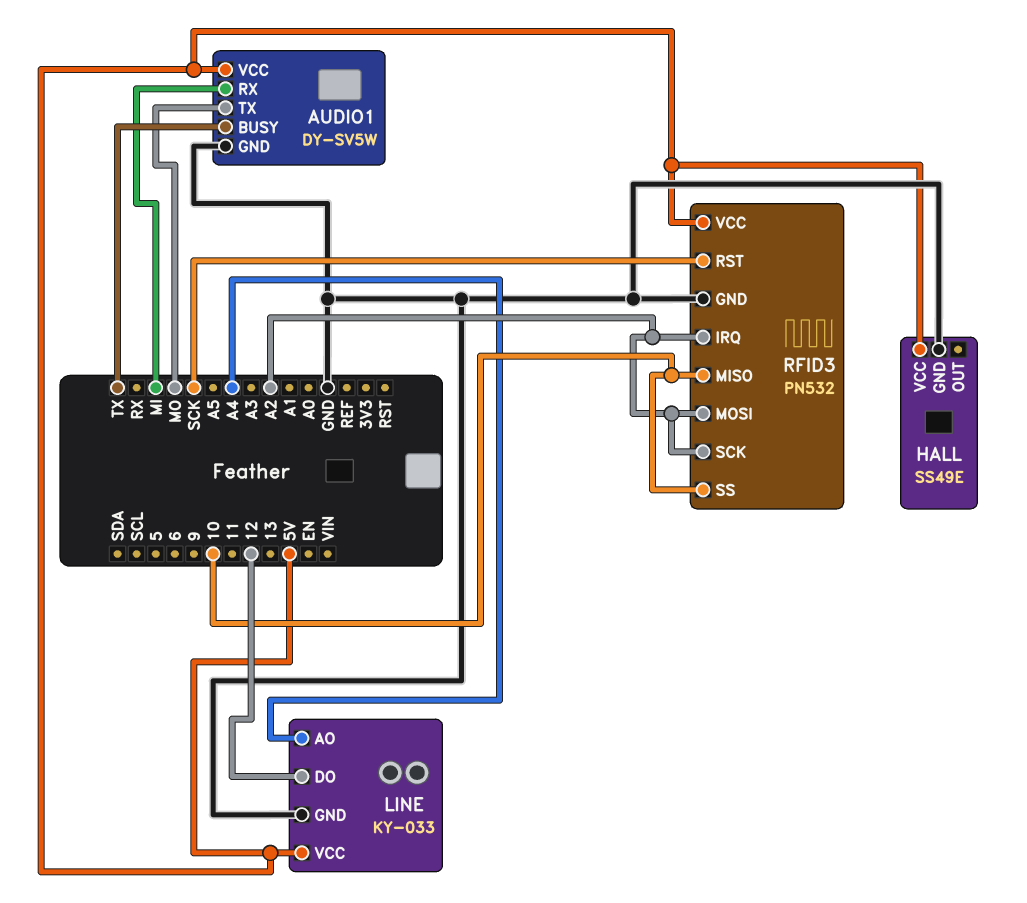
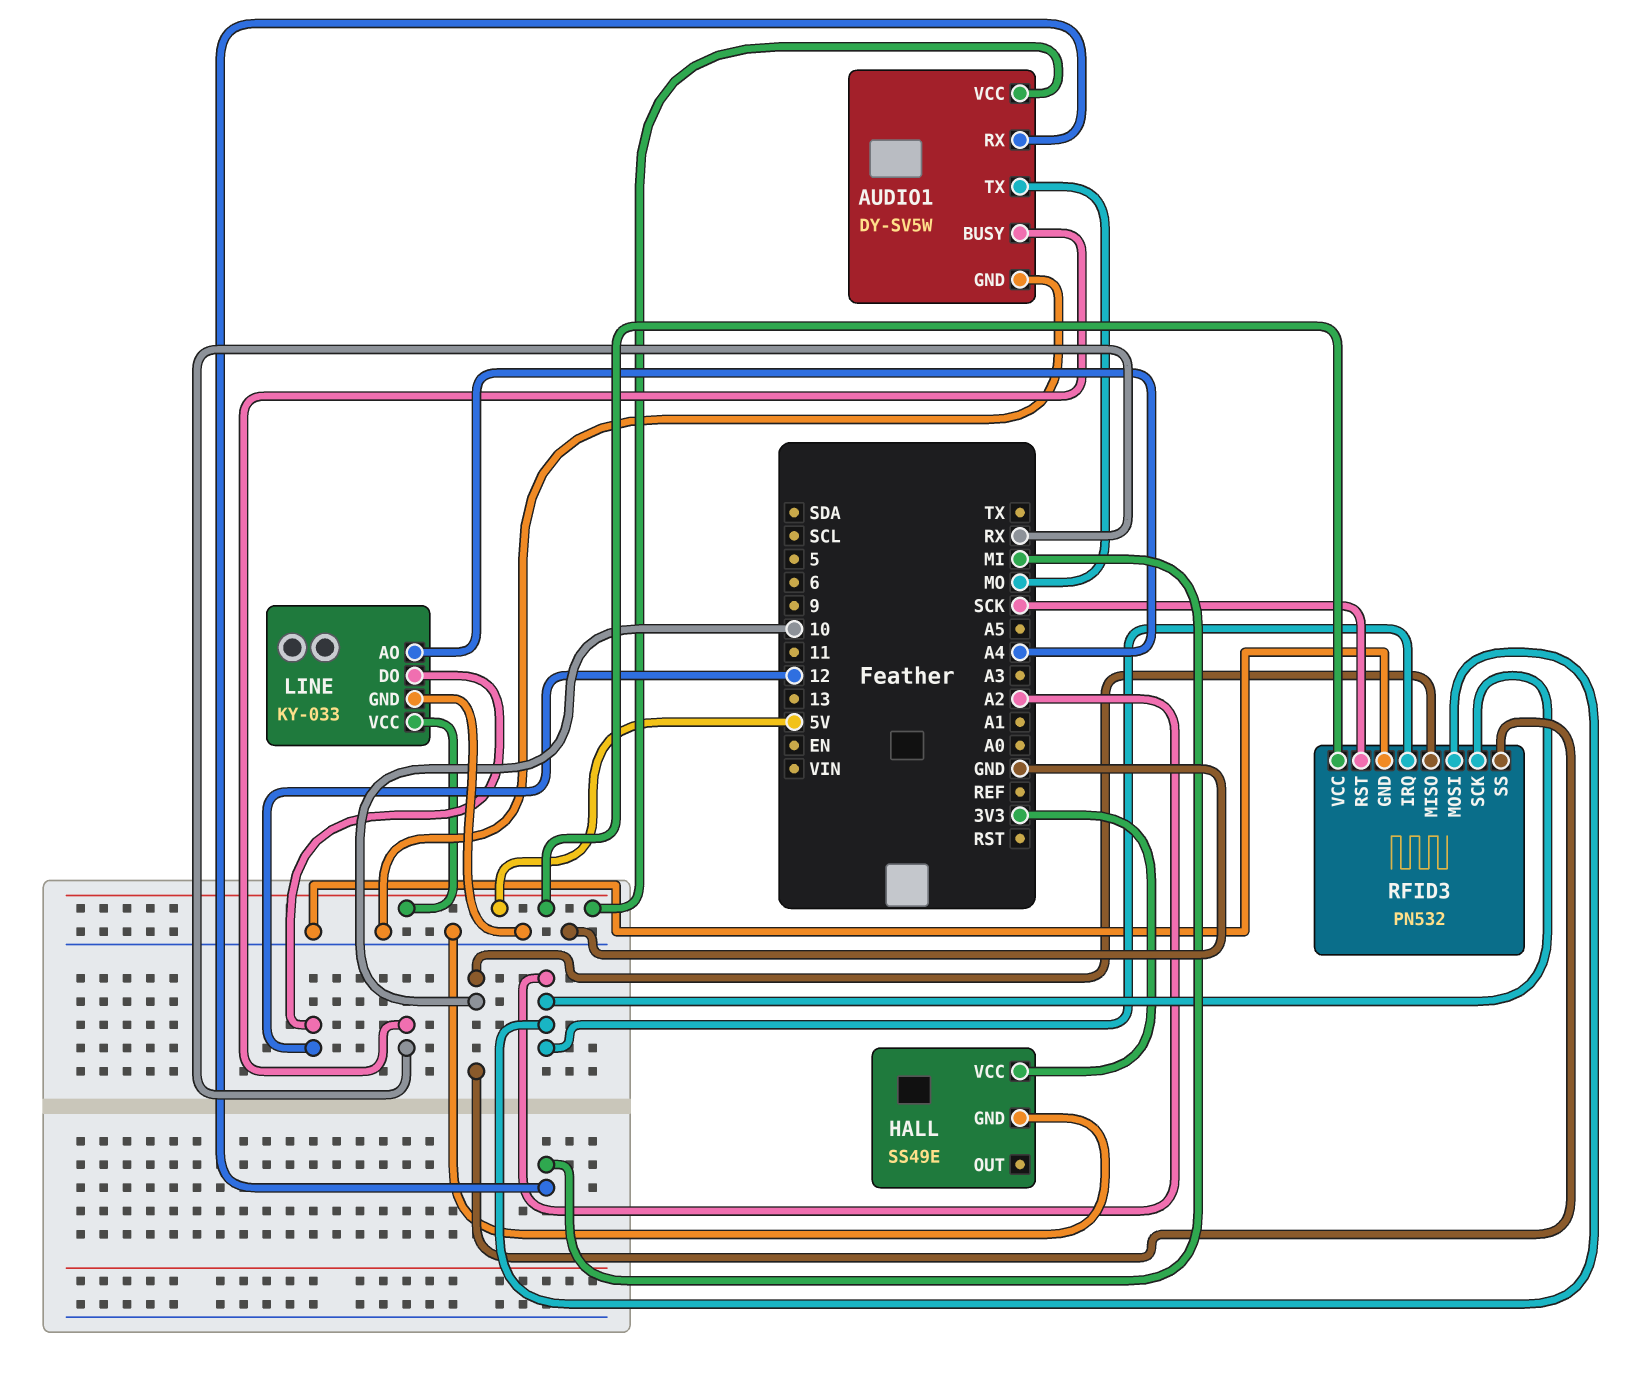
AUDIO1 pin BUSY: TX -> RX
HALL pin VCC: 5V -> 3V3

